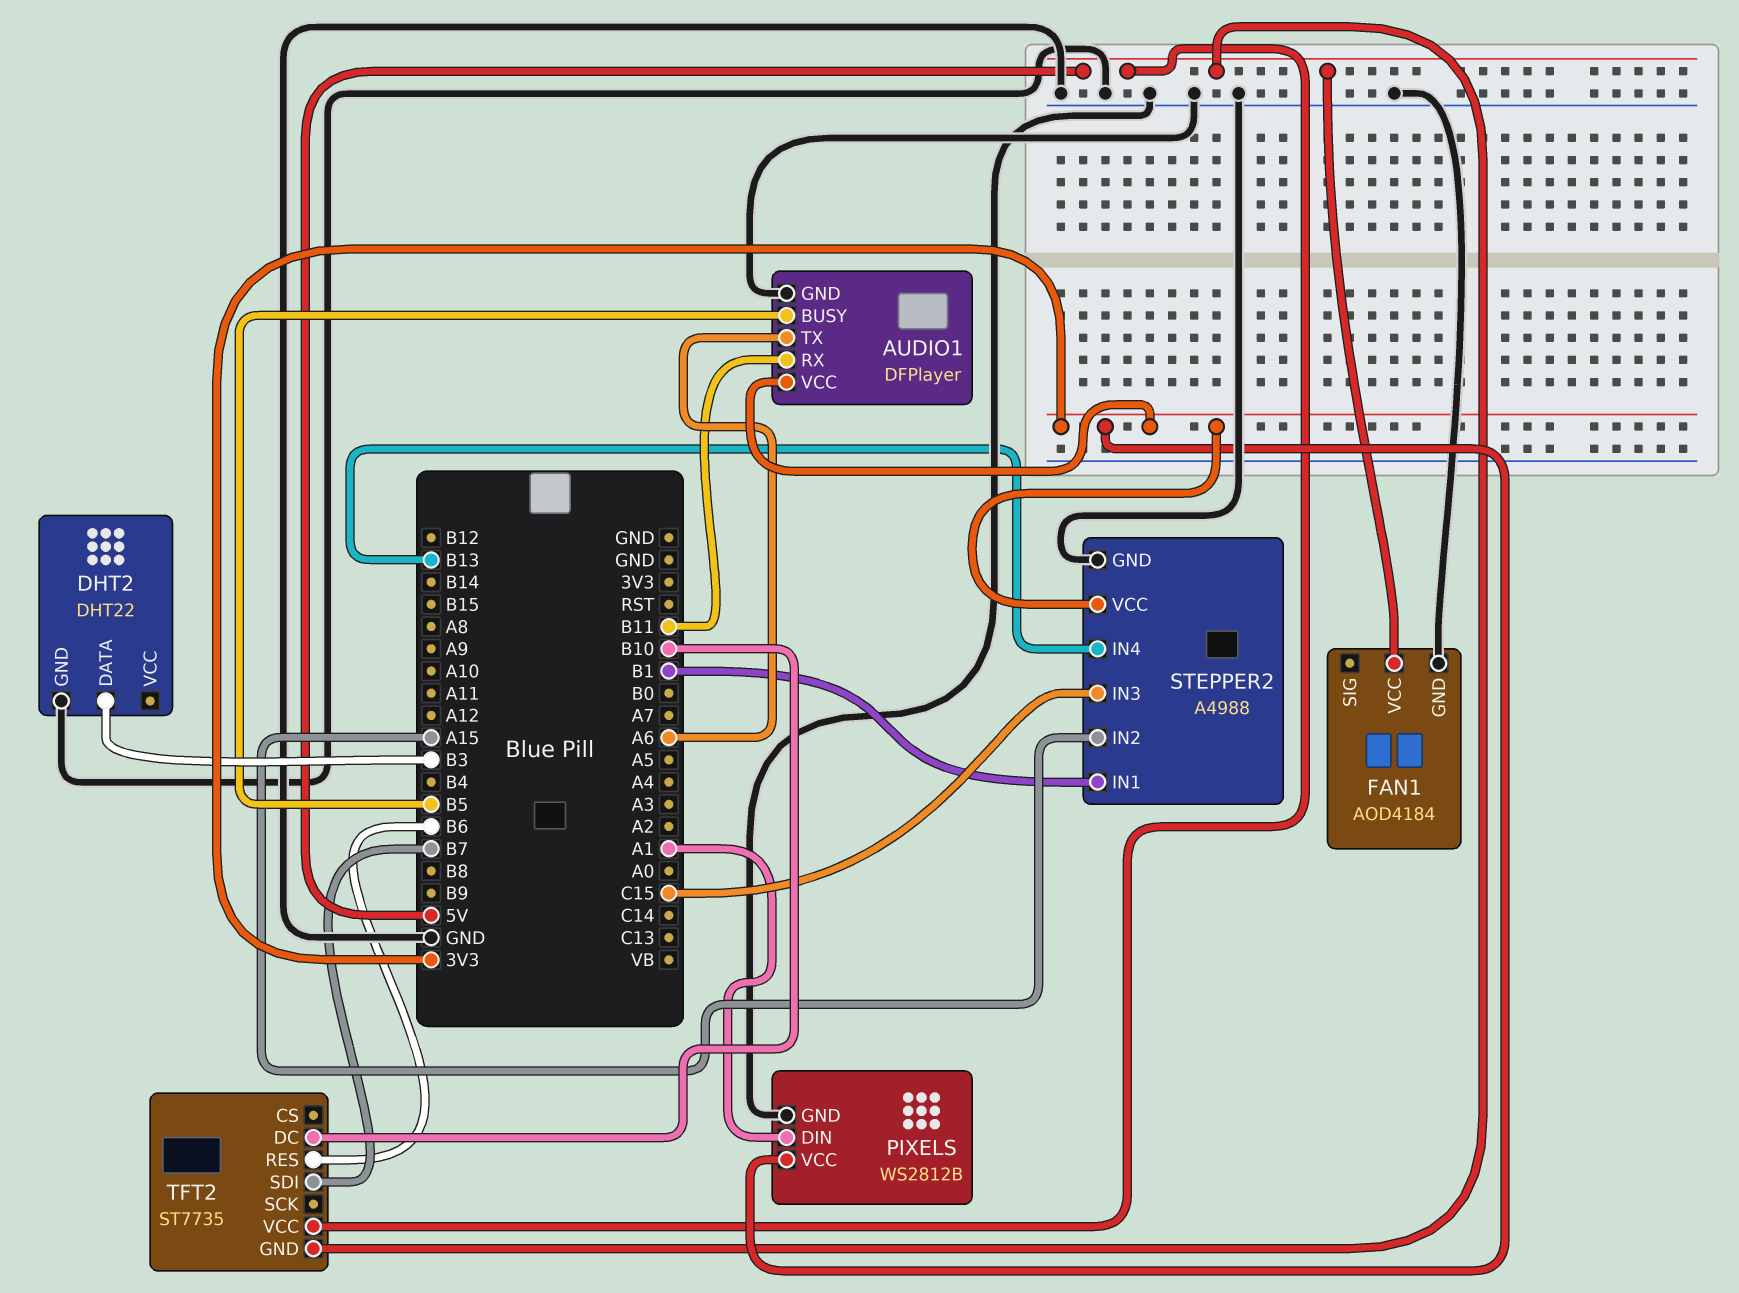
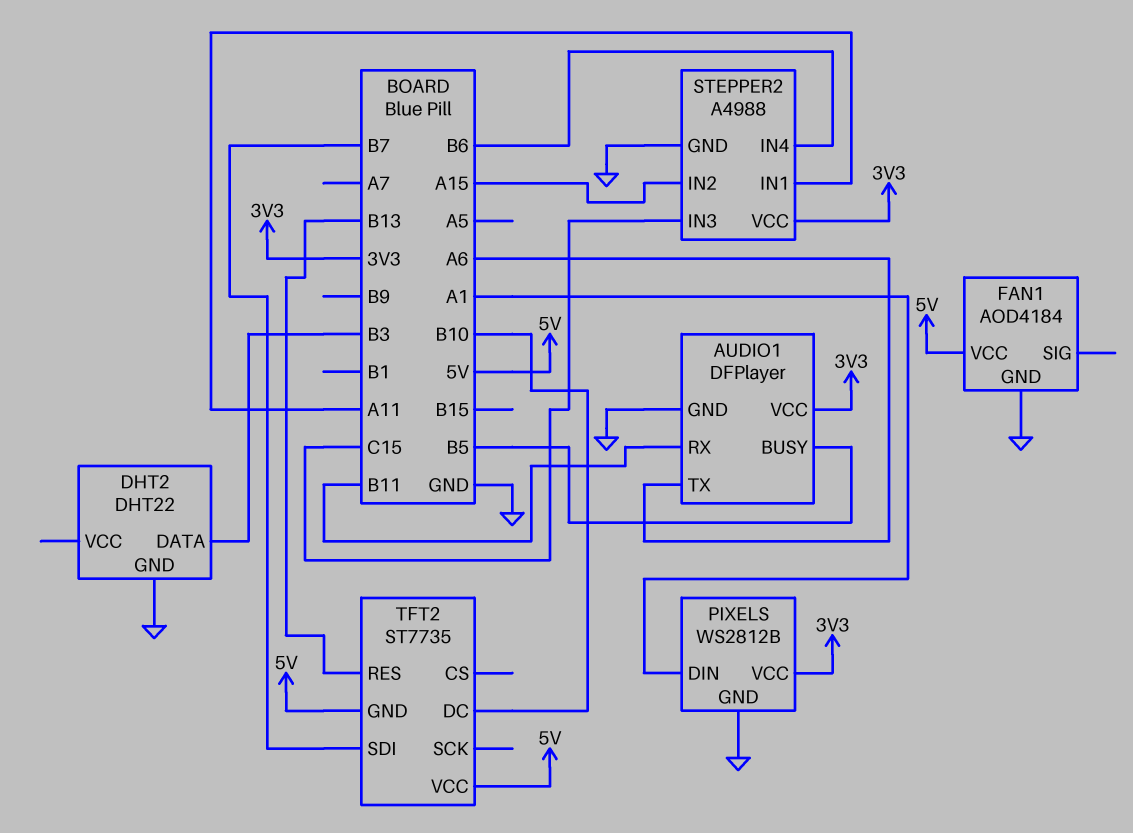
STEPPER2 pin IN1: B1 -> A11
STEPPER2 pin IN4: B13 -> B6
TFT2 pin RES: B6 -> B13

